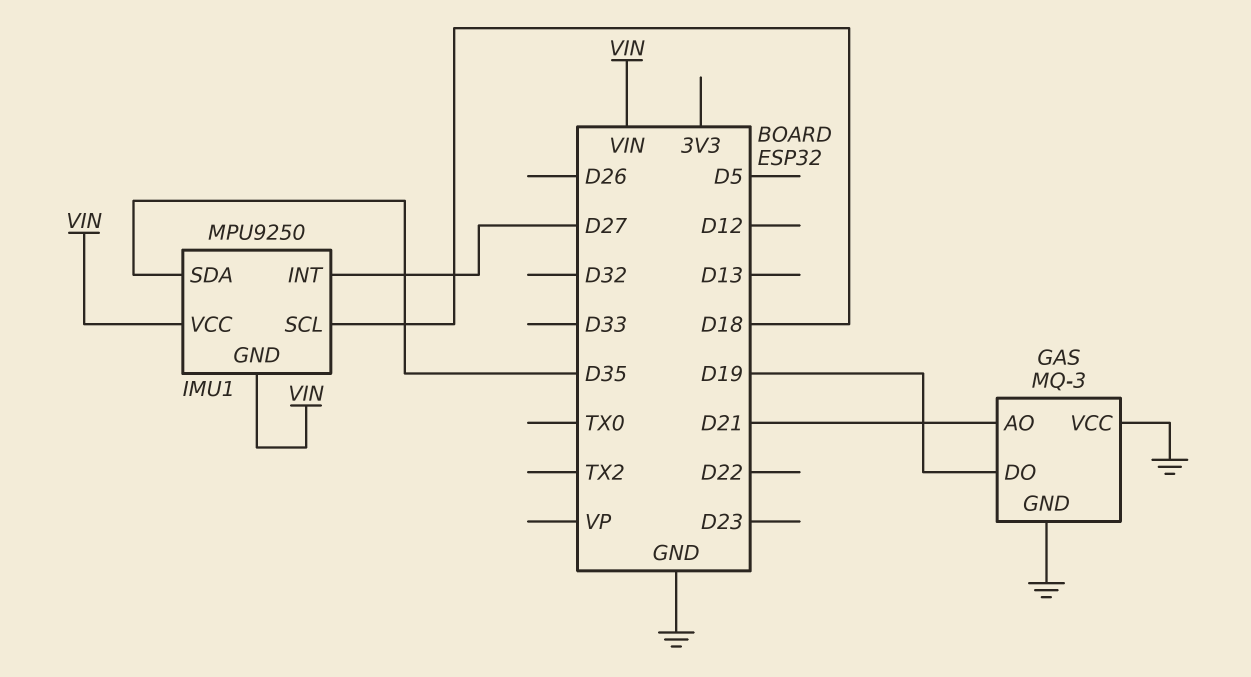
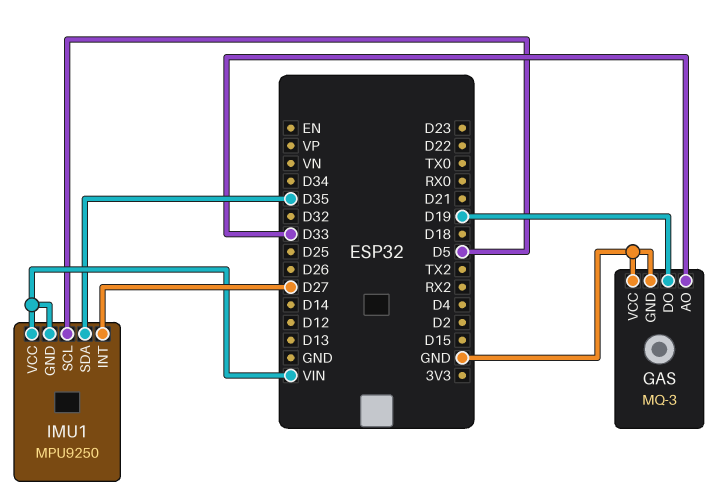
GAS pin AO: D21 -> D33
IMU1 pin SCL: D18 -> D5

